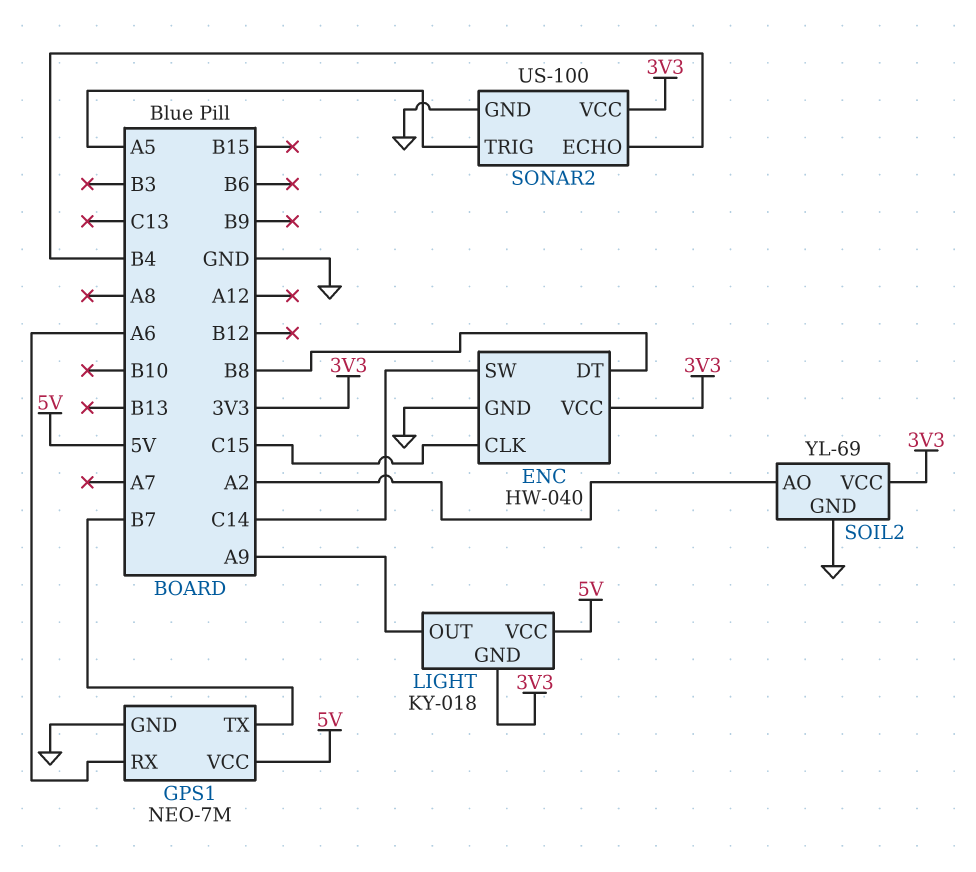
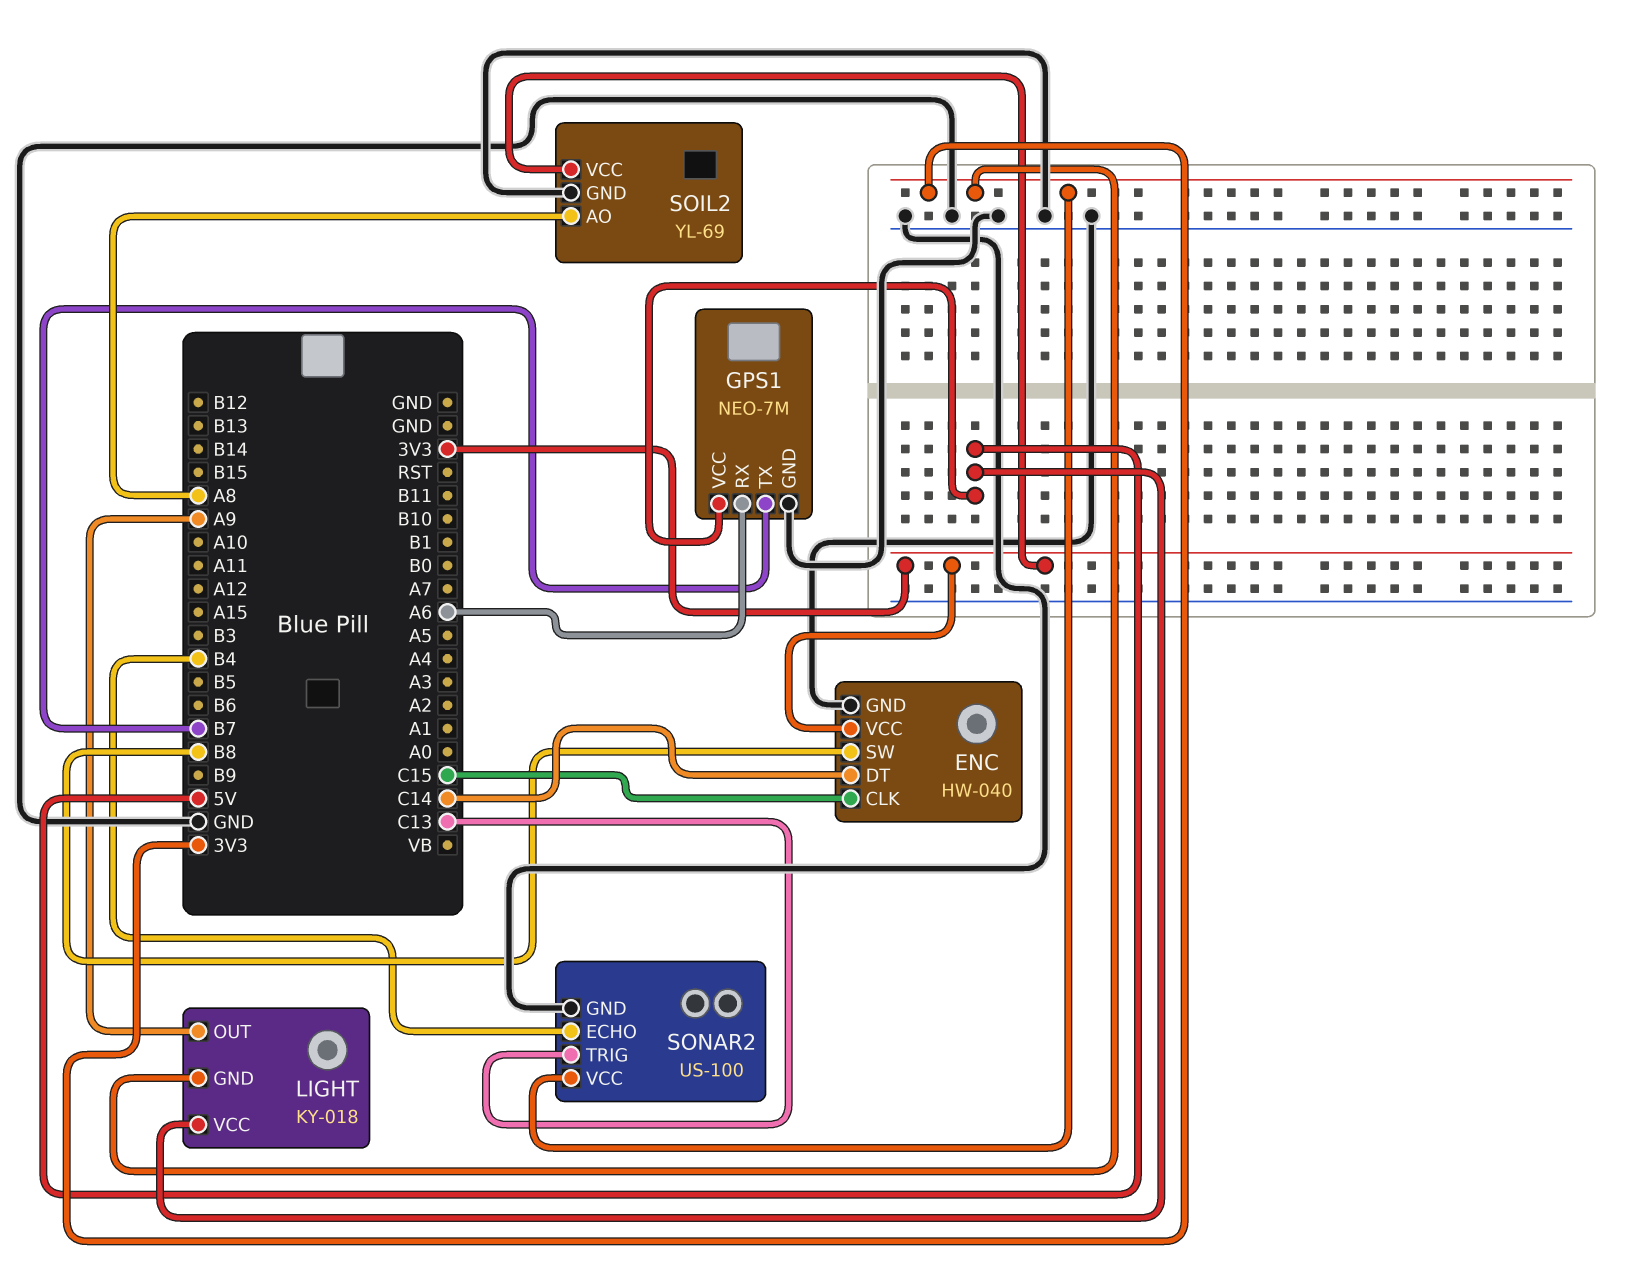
ENC pin DT: B8 -> C14
ENC pin SW: C14 -> B8
SOIL2 pin AO: A2 -> A8
SONAR2 pin TRIG: A5 -> C13

